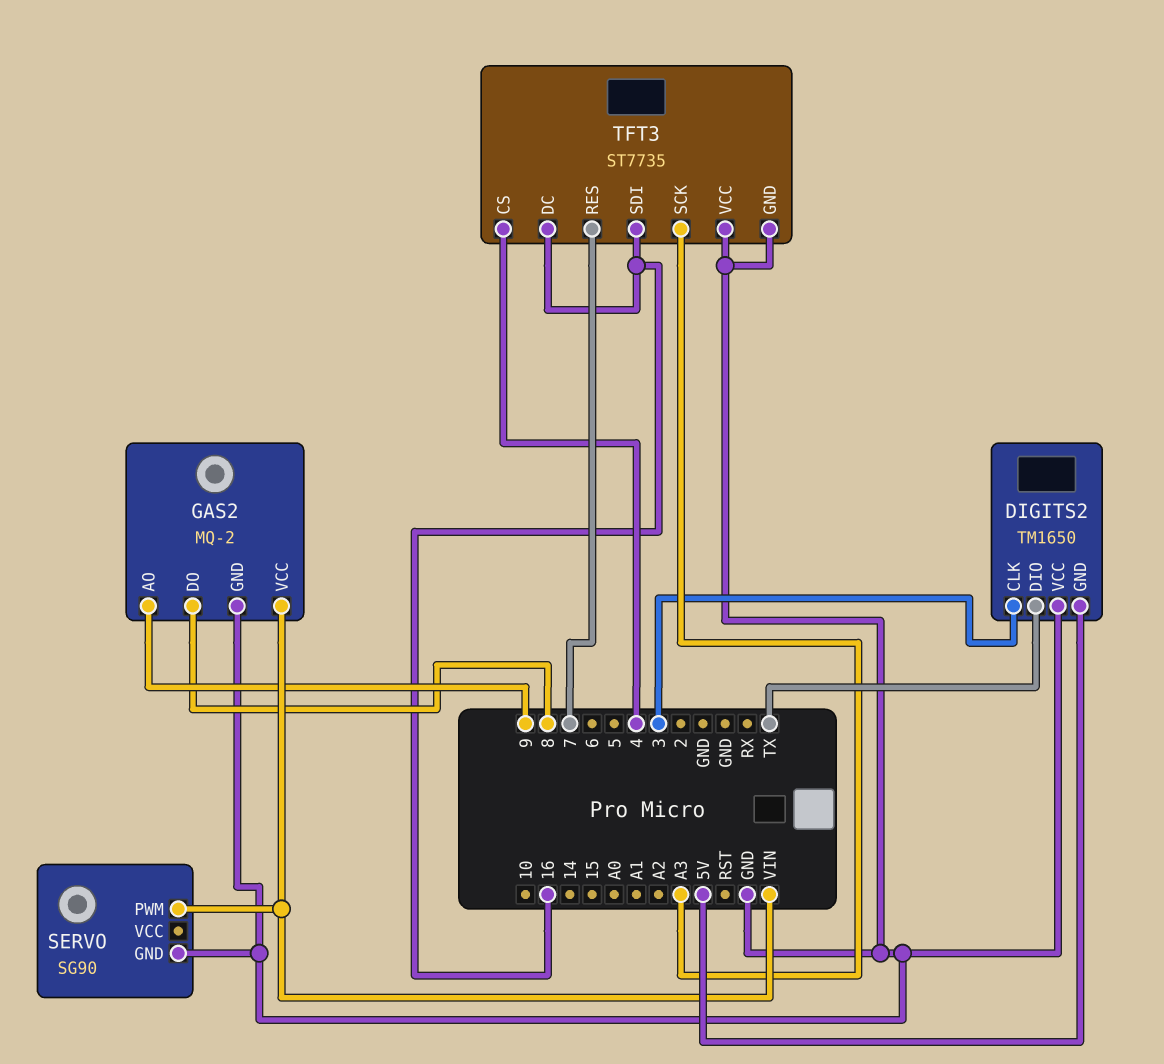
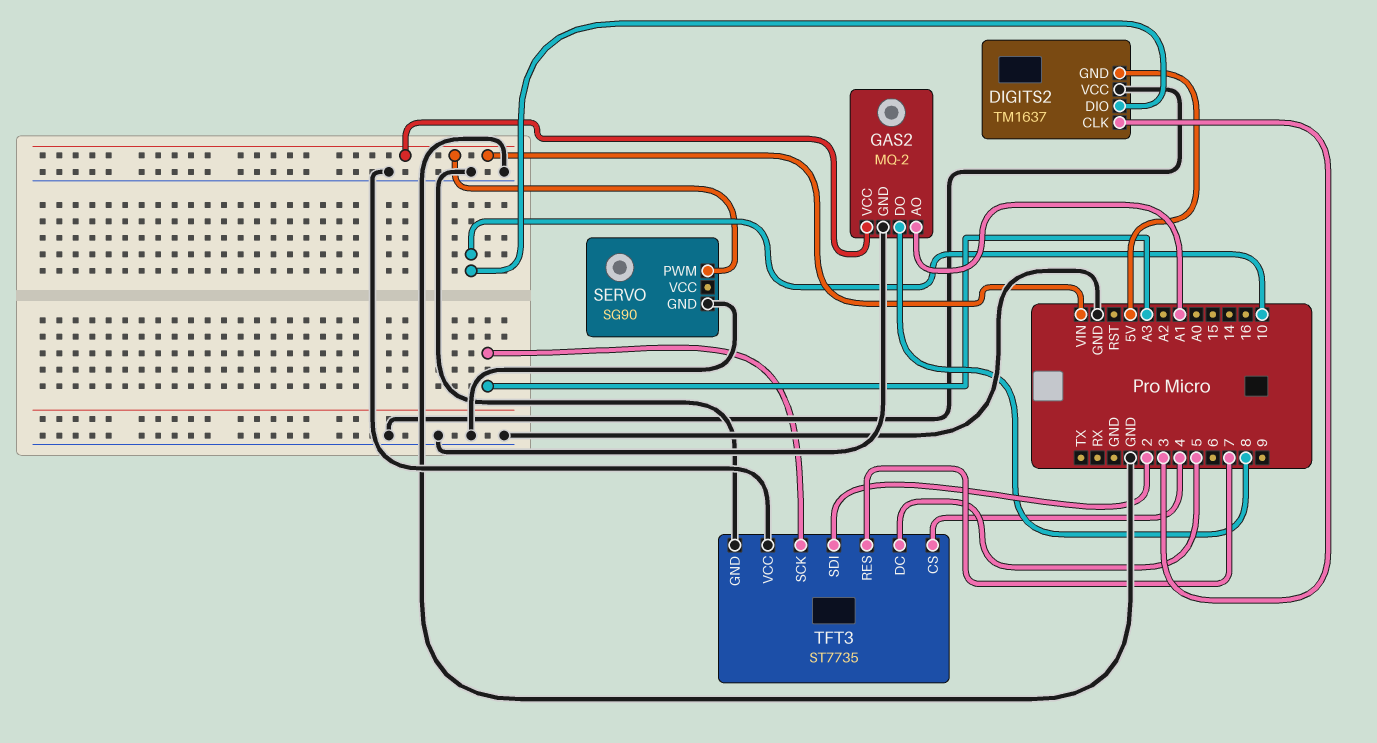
DIGITS2: TM1650 -> TM1637
DIGITS2 pin DIO: TX -> 10
GAS2 pin AO: 9 -> A1
TFT3 pin DC: 16 -> 5
TFT3 pin SDI: 16 -> 2

